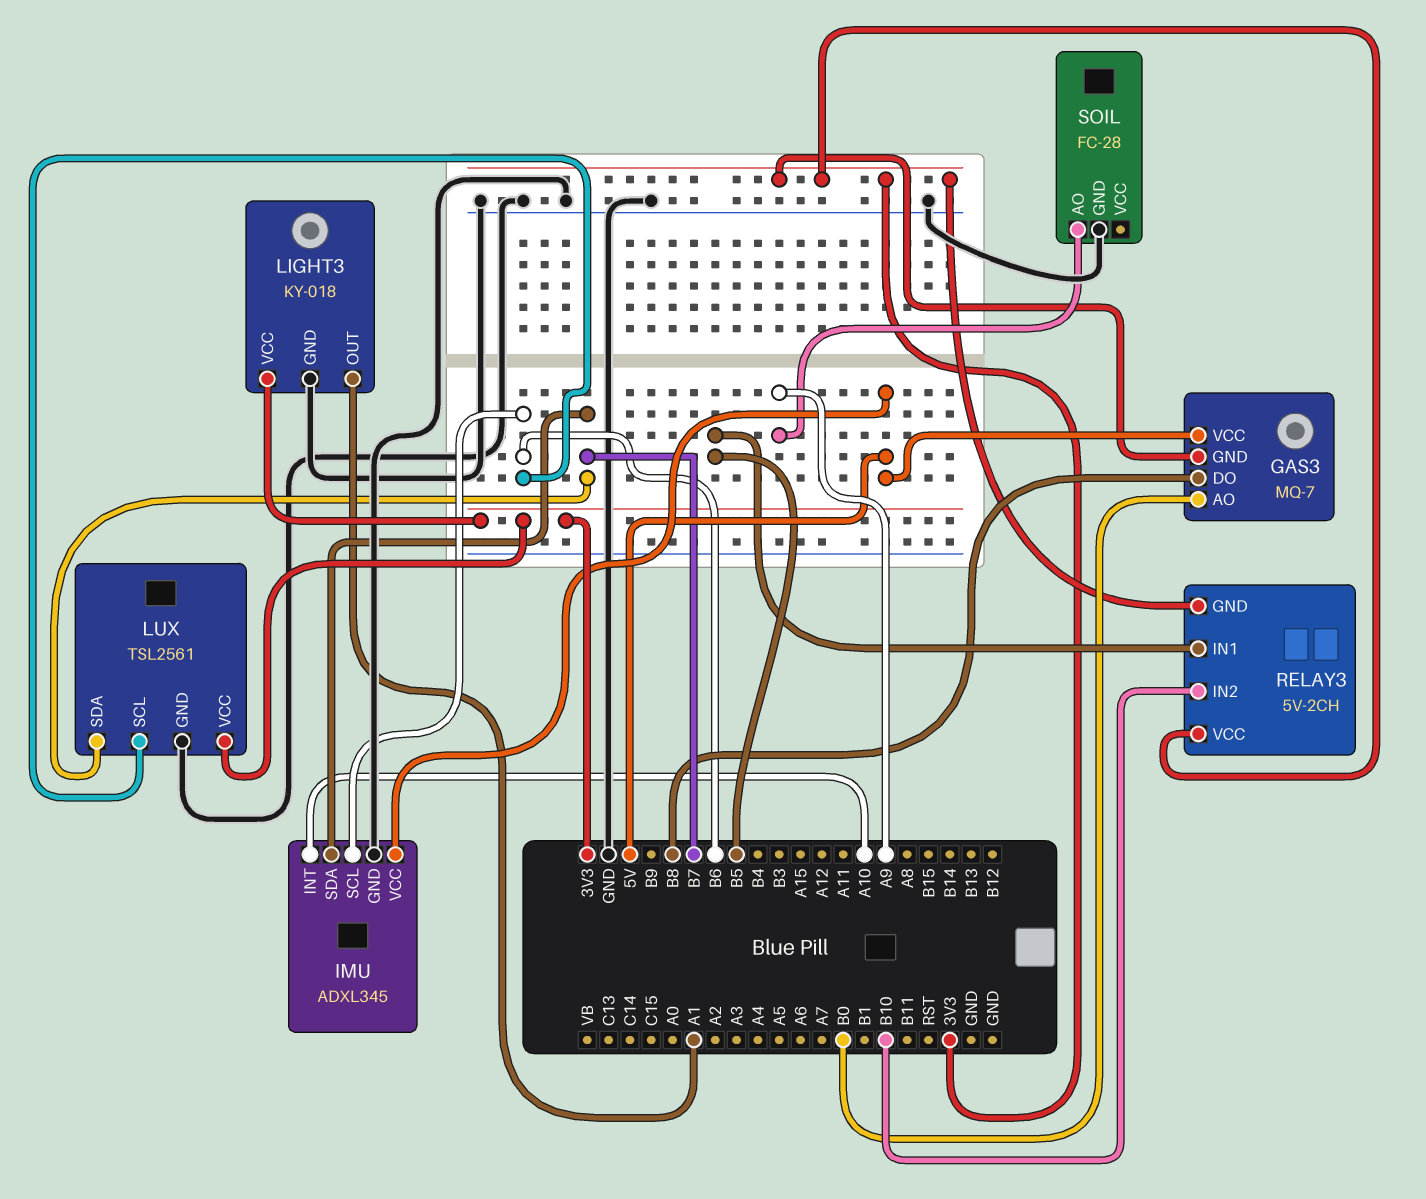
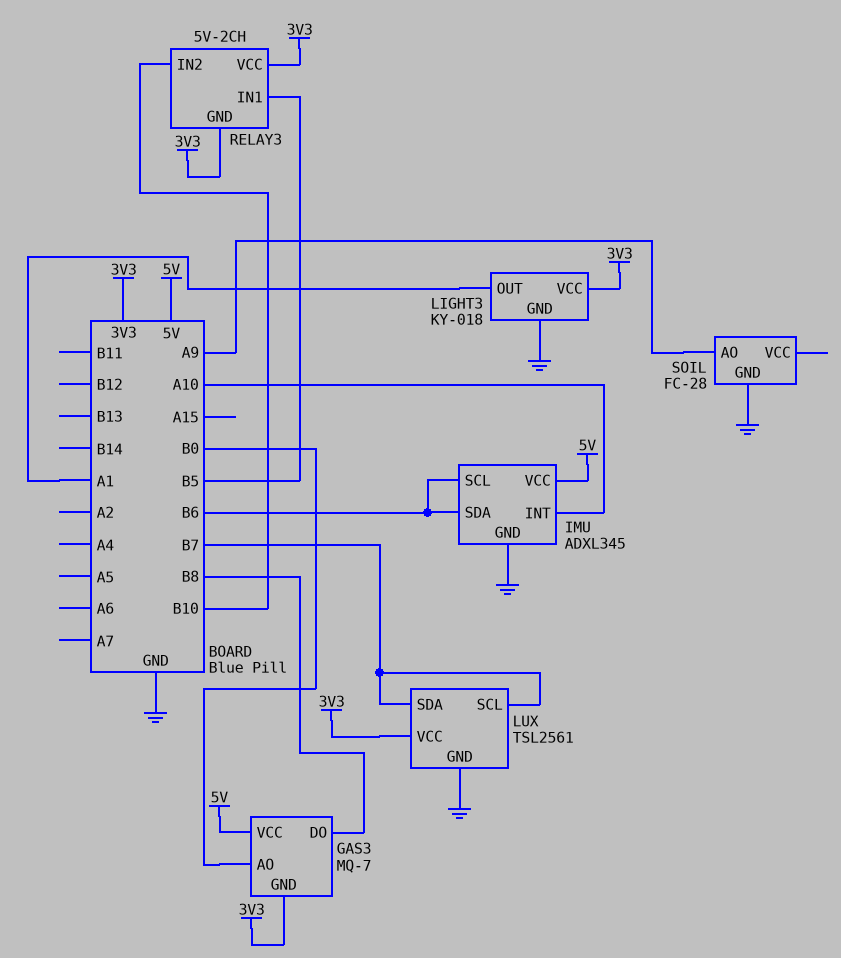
IMU pin SDA: B7 -> B6
LUX pin SCL: B6 -> B7

